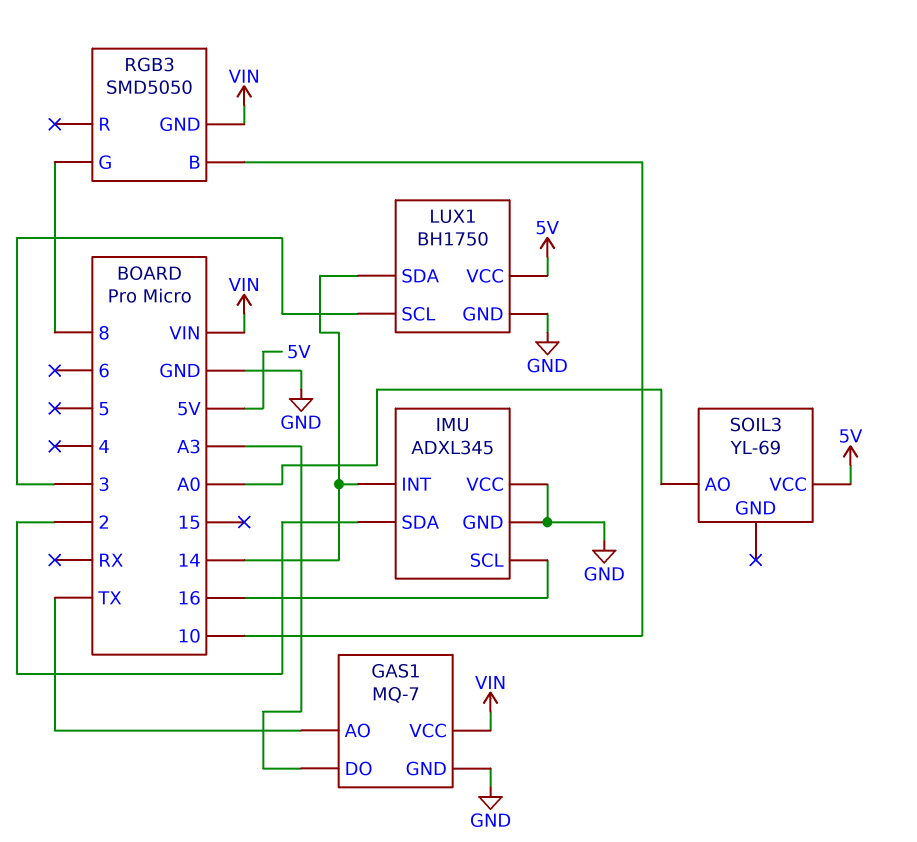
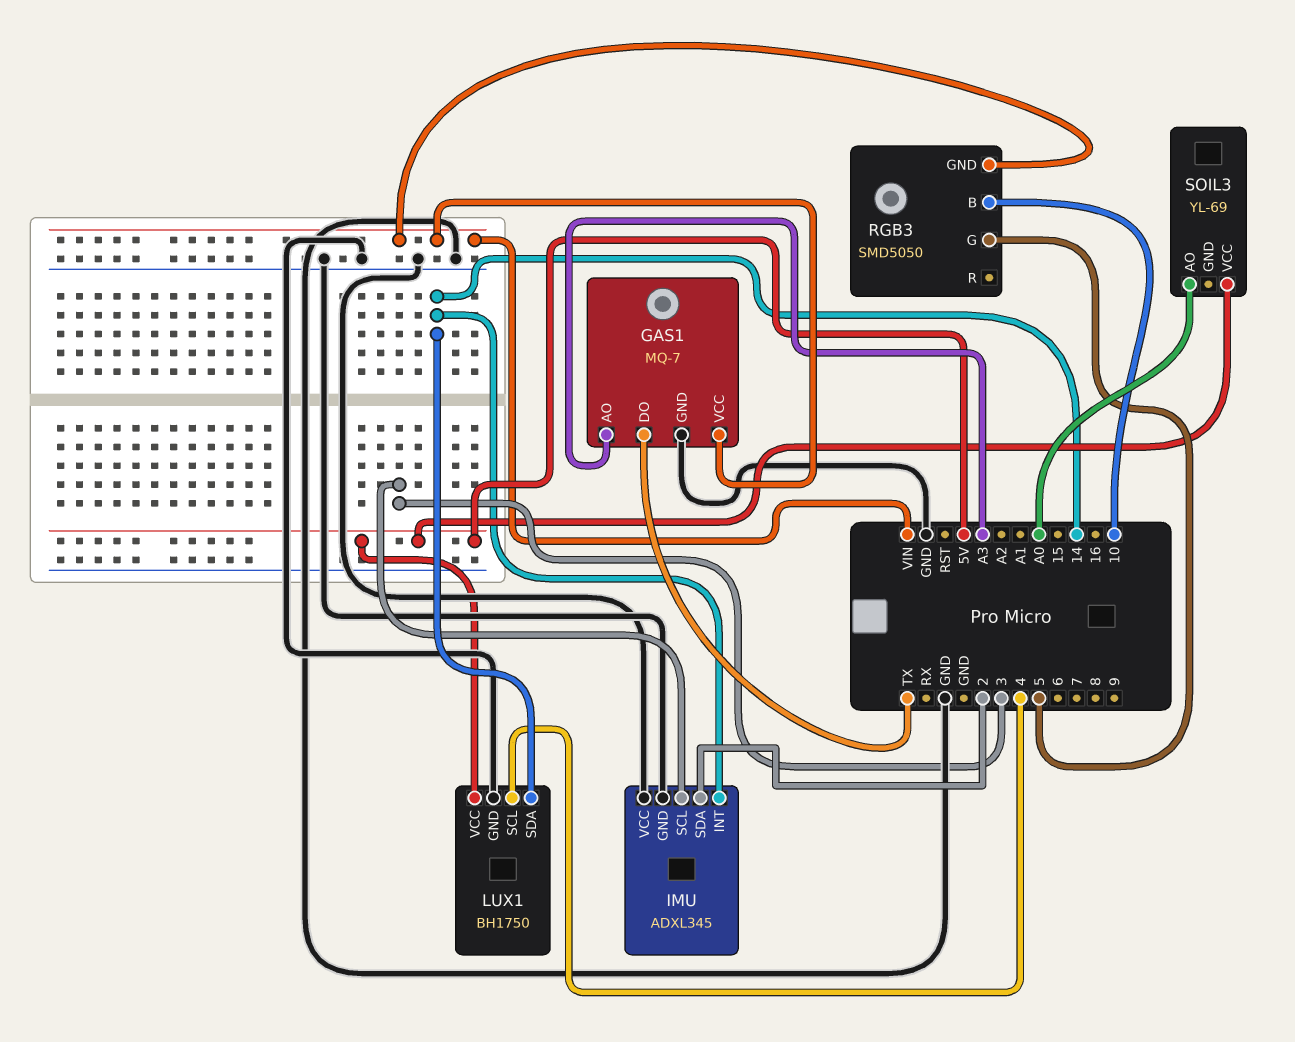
GAS1 pin AO: TX -> A3
GAS1 pin DO: A3 -> TX
IMU pin SCL: 16 -> 3
LUX1 pin SCL: 3 -> 4
RGB3 pin G: 8 -> 5

